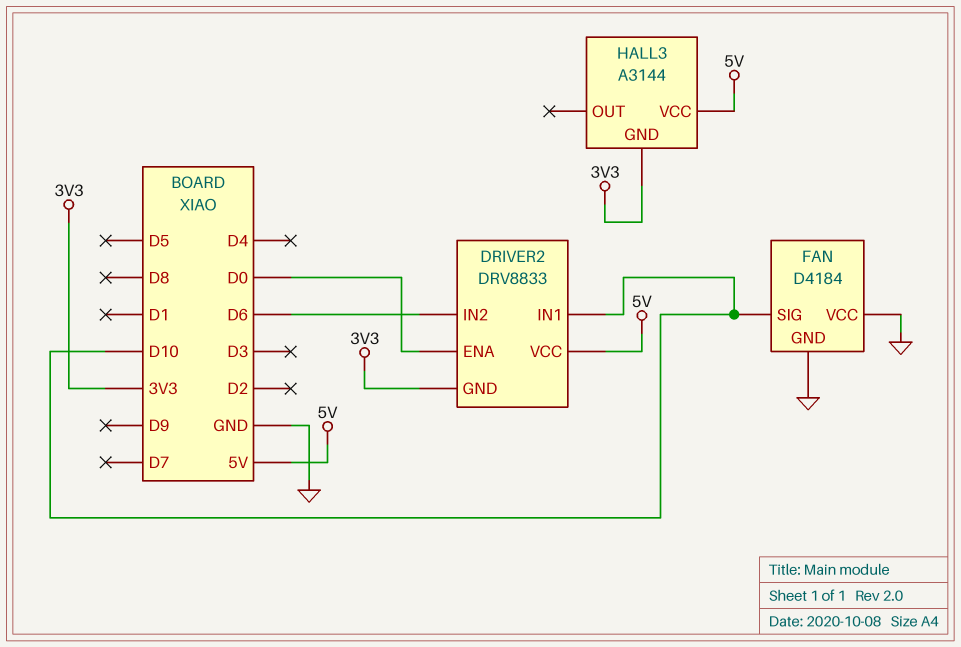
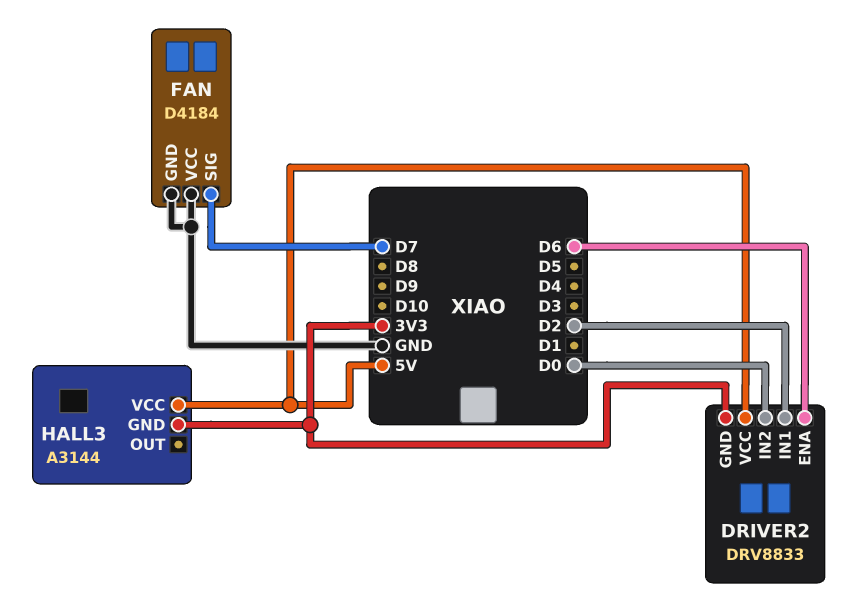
DRIVER2 pin ENA: D0 -> D6
DRIVER2 pin IN1: D10 -> D2
DRIVER2 pin IN2: D6 -> D0
FAN pin SIG: D10 -> D7

